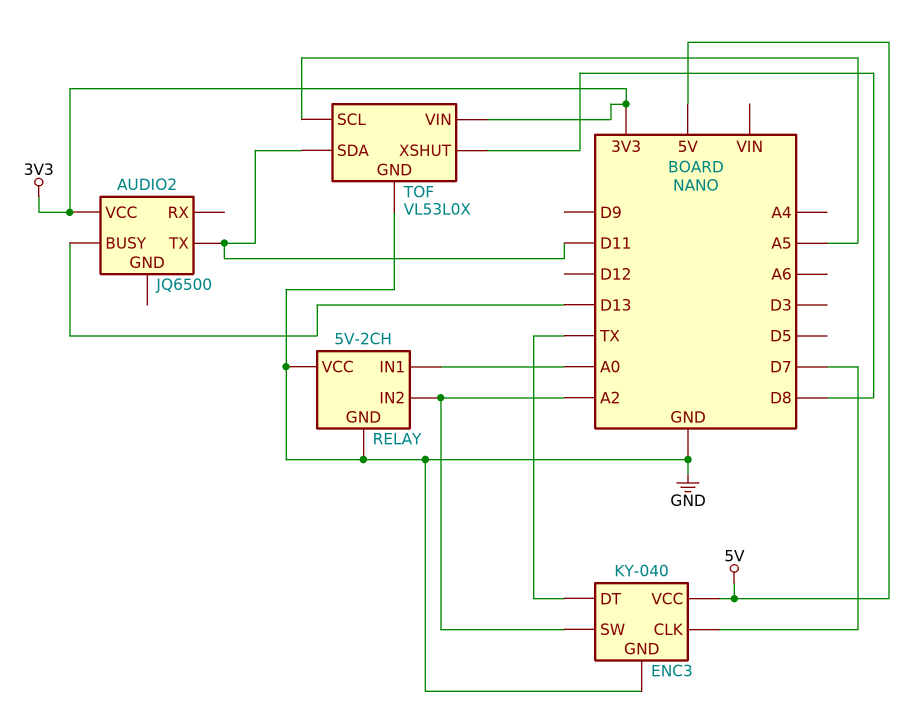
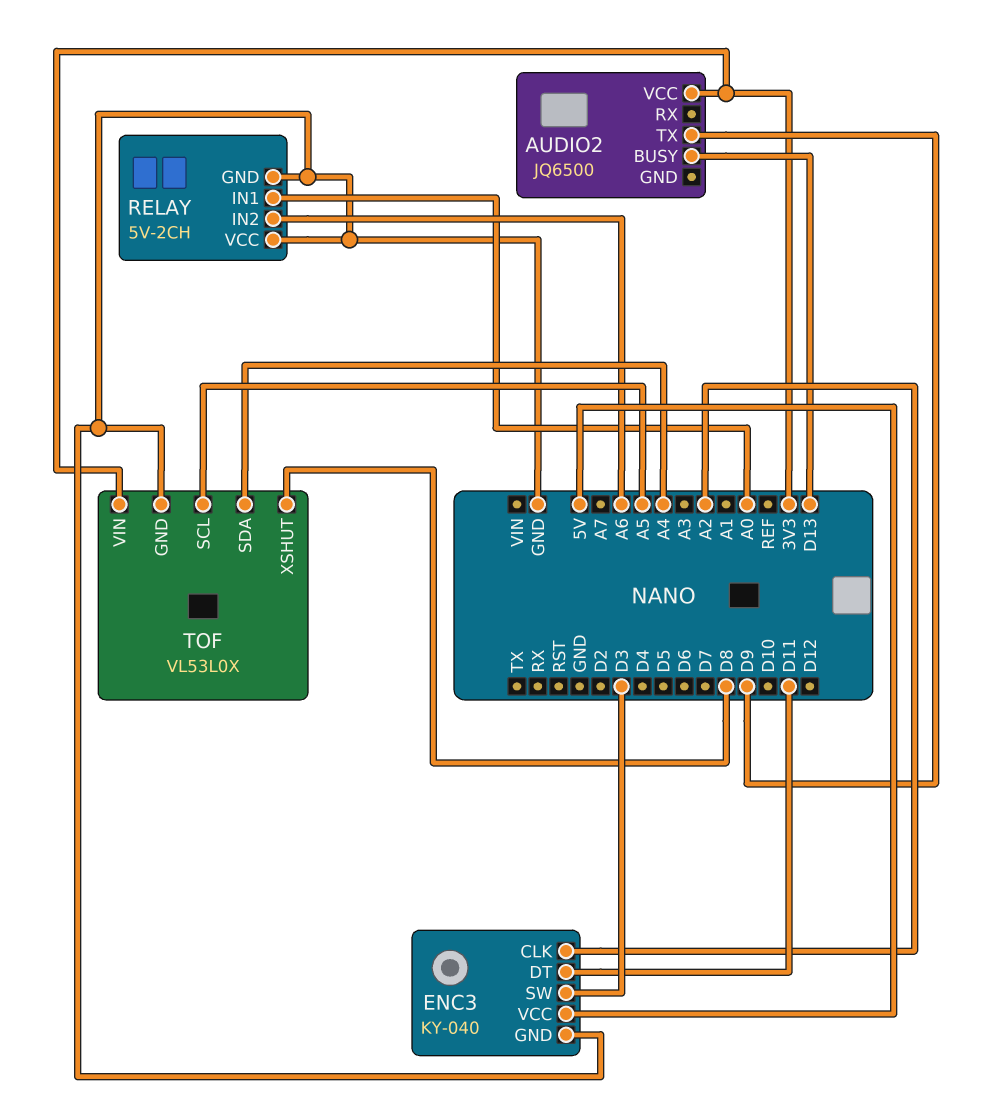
AUDIO2 pin TX: D11 -> D9
ENC3 pin CLK: D7 -> A2
ENC3 pin DT: TX -> D11
ENC3 pin SW: A2 -> D3
RELAY pin IN2: A2 -> A6
TOF pin SDA: D11 -> A4

